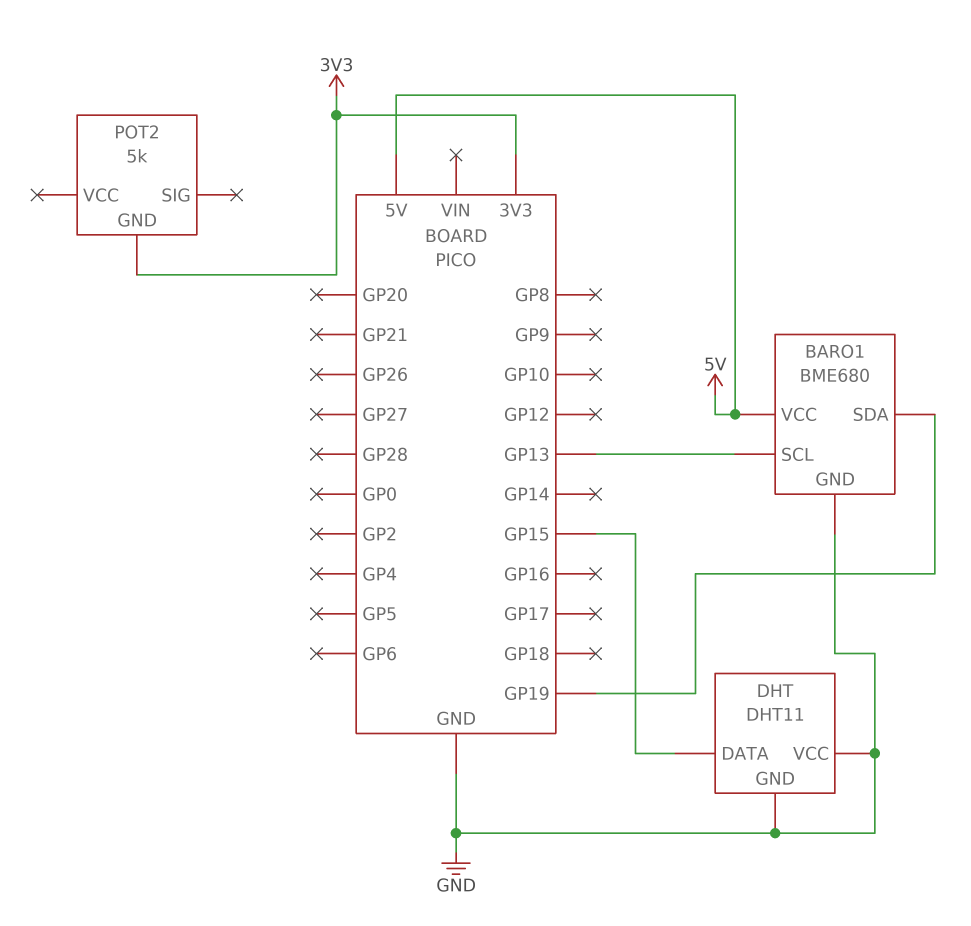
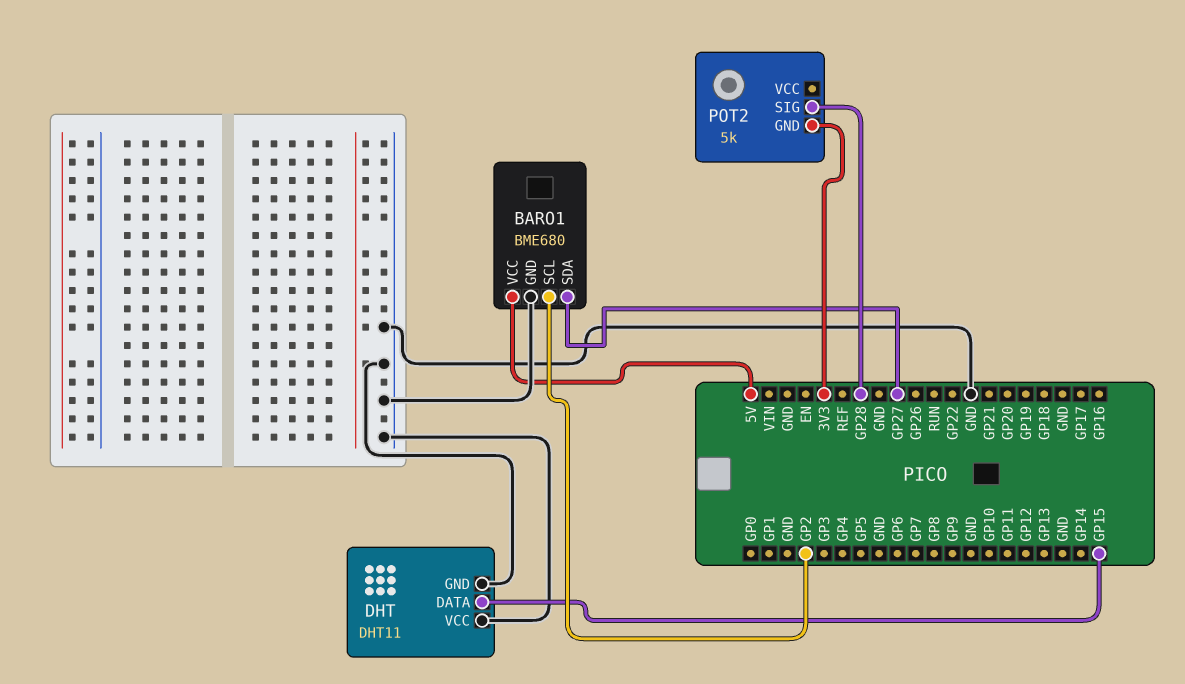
BARO1 pin SCL: GP13 -> GP2
BARO1 pin SDA: GP19 -> GP27
POT2 pin SIG: none -> GP28

